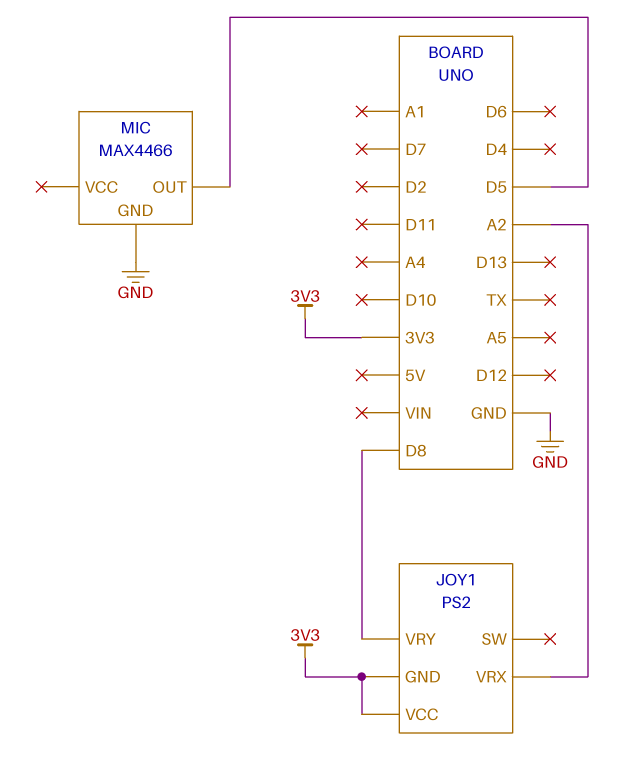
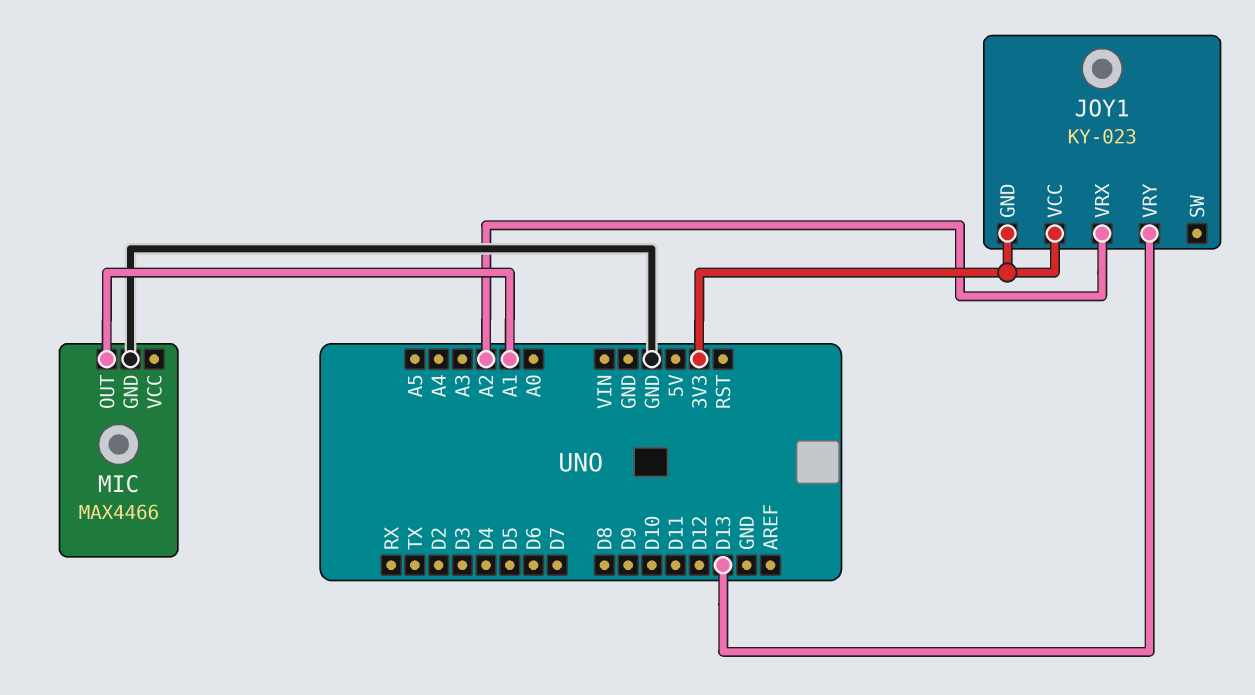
JOY1: PS2 -> KY-023
JOY1 pin VRY: D8 -> D13
MIC pin OUT: D5 -> A1

